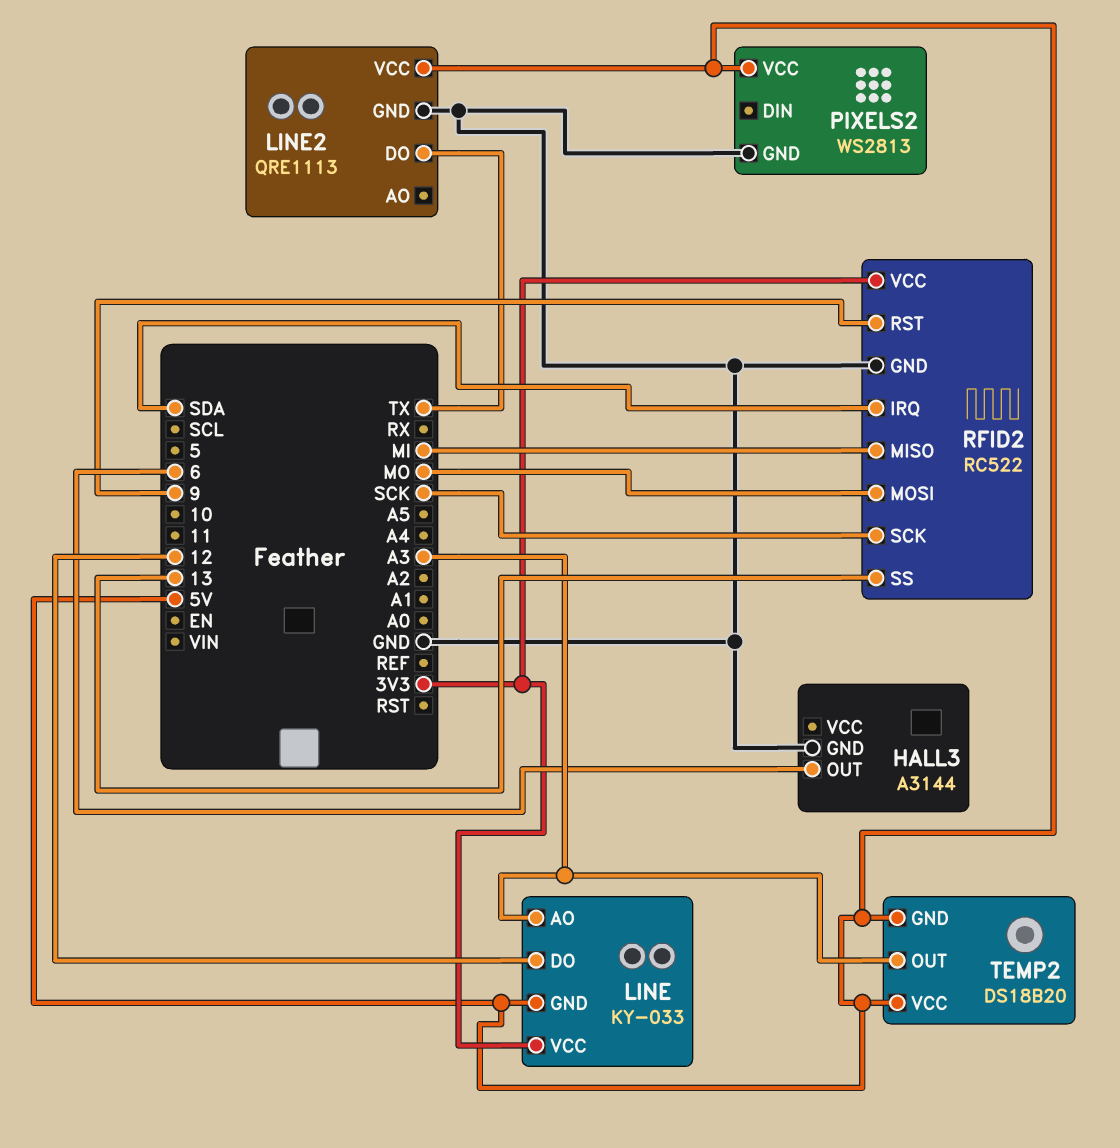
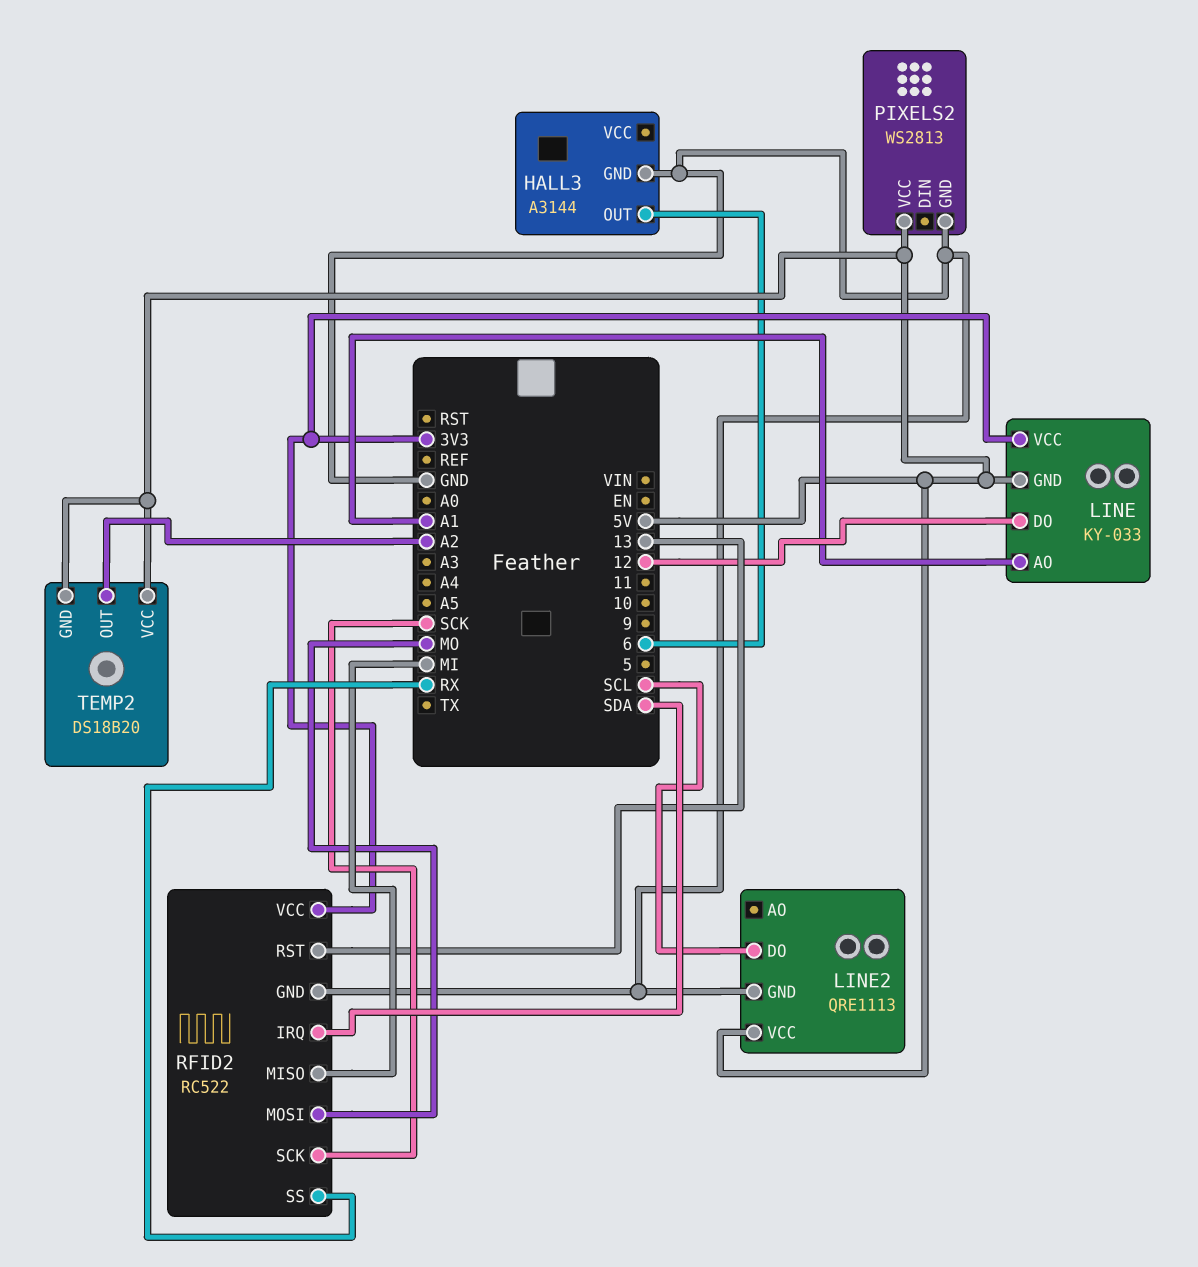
LINE pin AO: A3 -> A1
LINE2 pin DO: TX -> SCL
RFID2 pin RST: 9 -> 13
RFID2 pin SS: 13 -> RX
TEMP2 pin OUT: A3 -> A2

